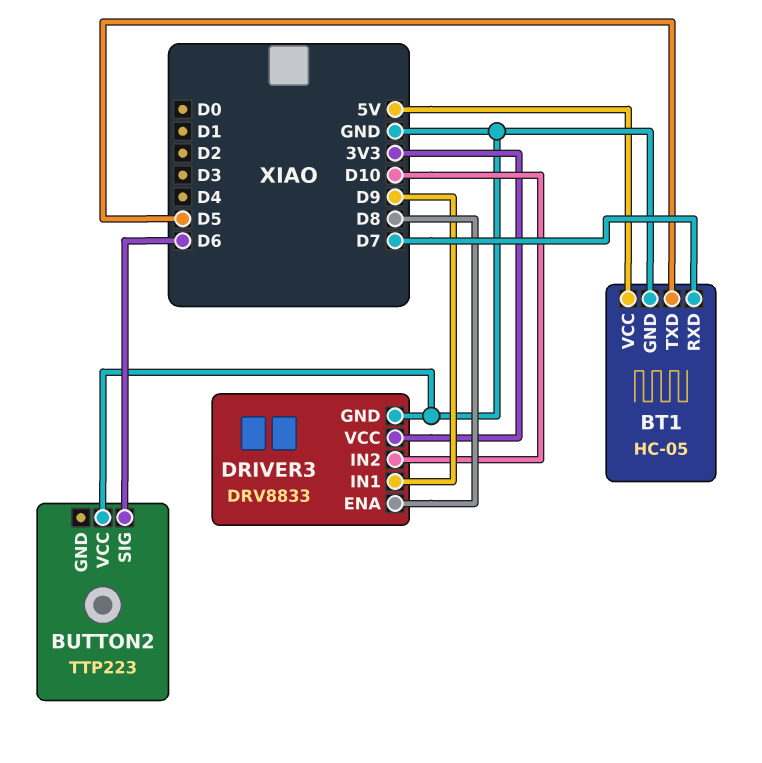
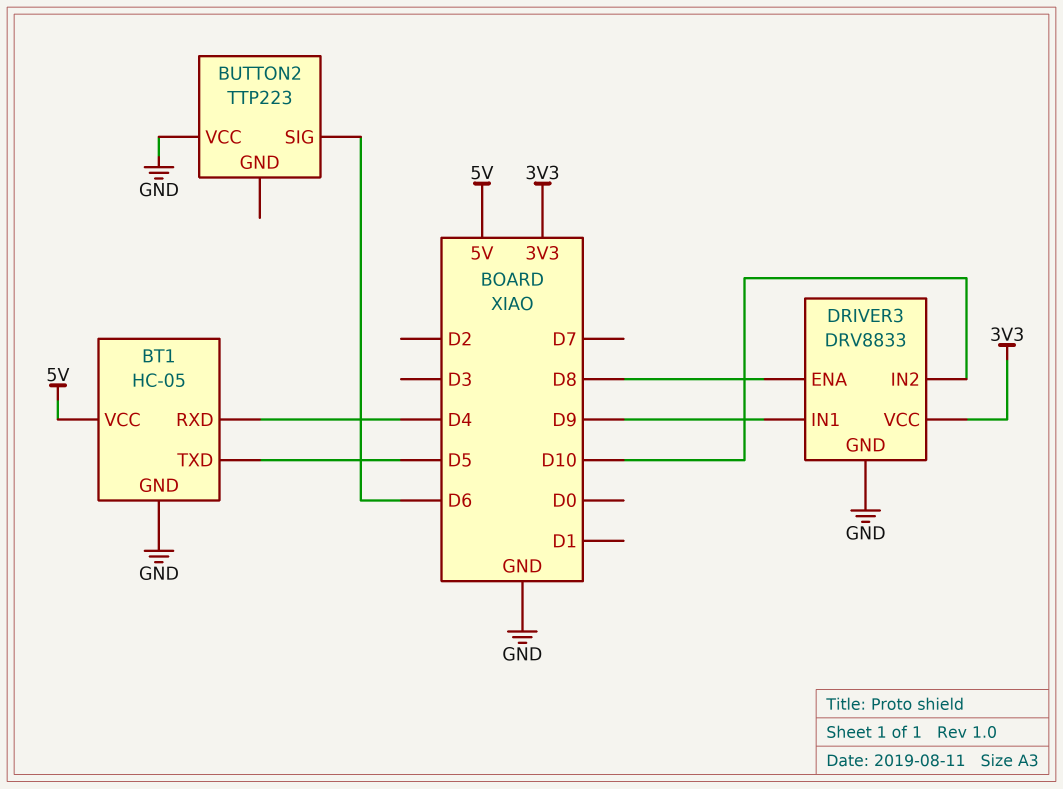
BT1 pin RXD: D7 -> D4

